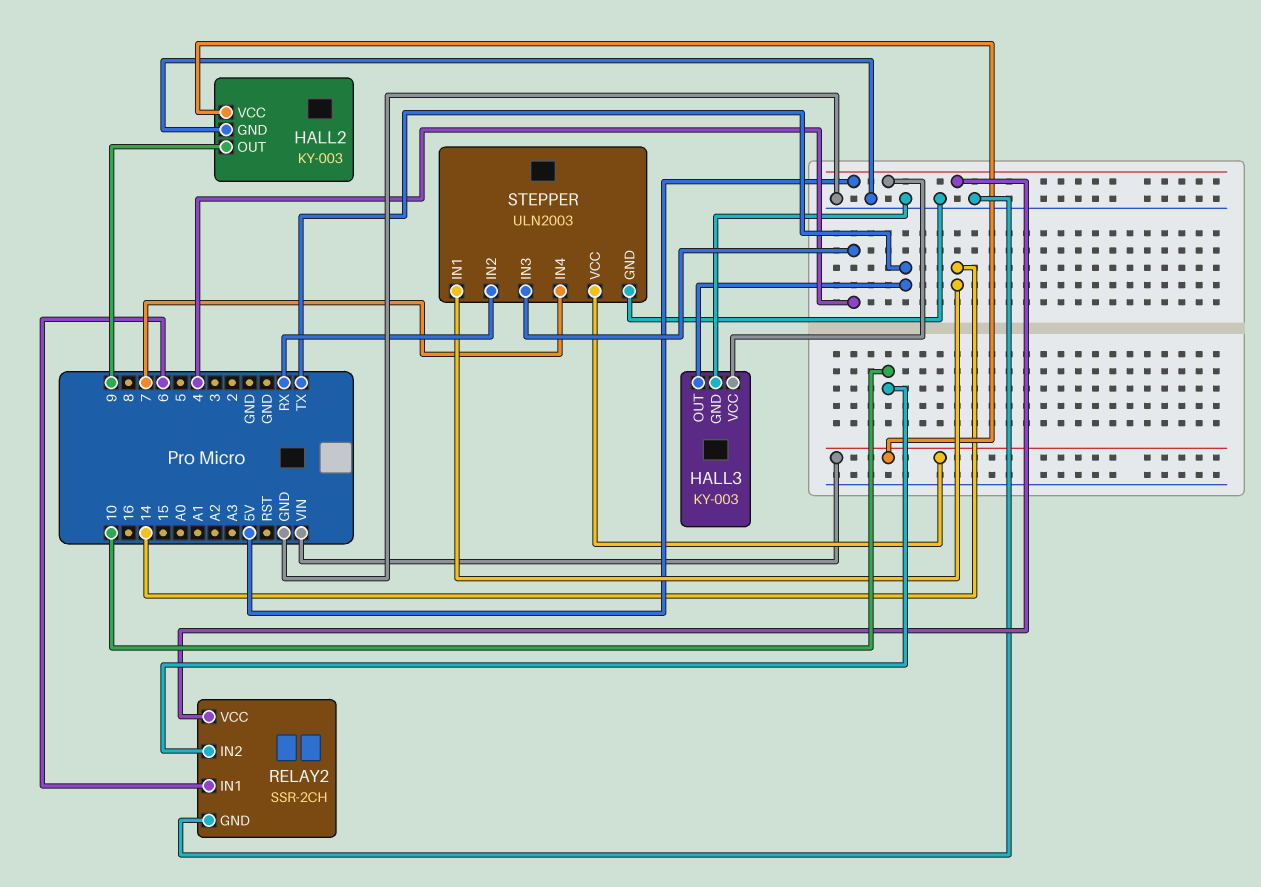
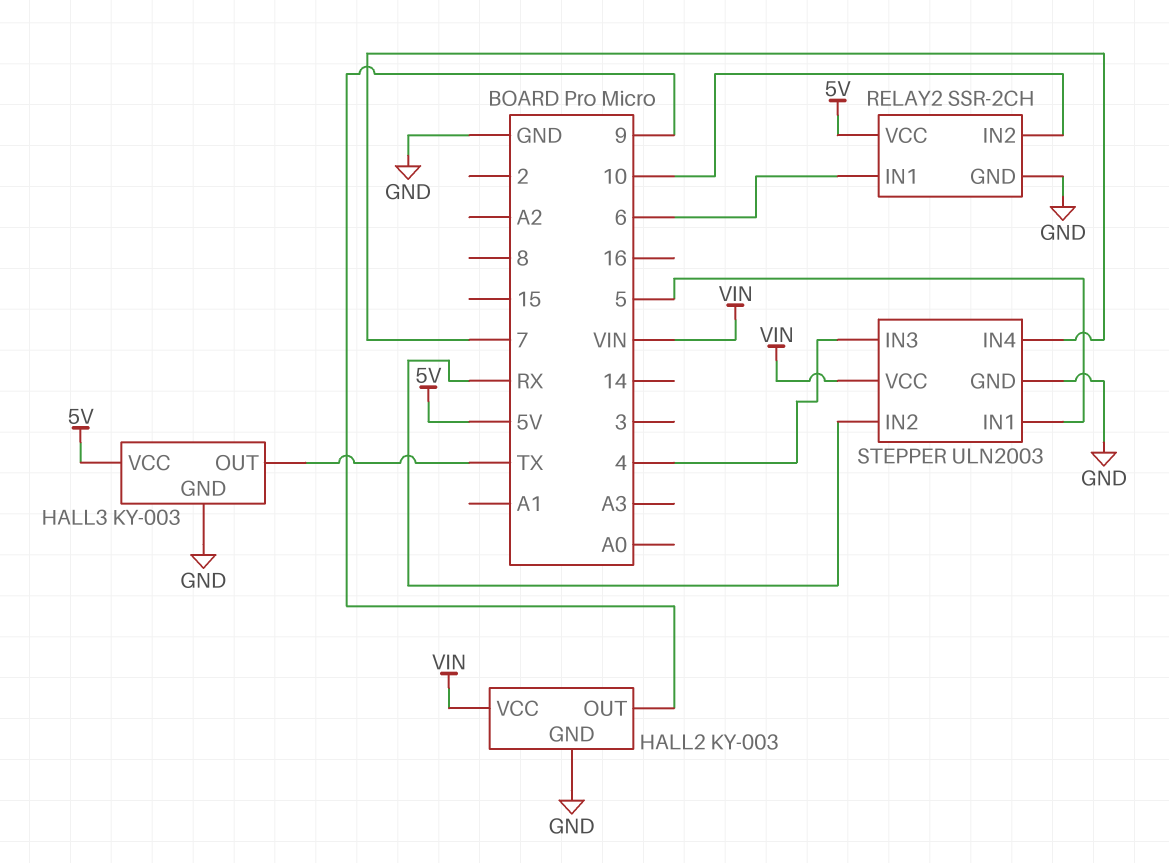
STEPPER pin IN1: 14 -> 5

